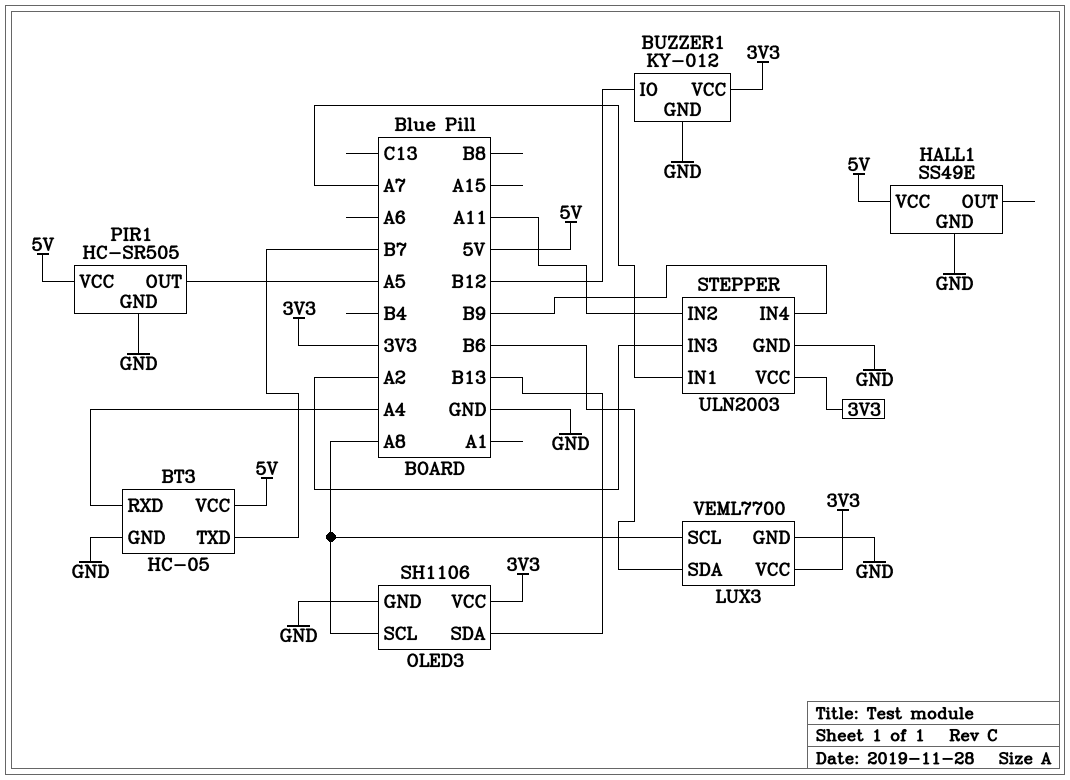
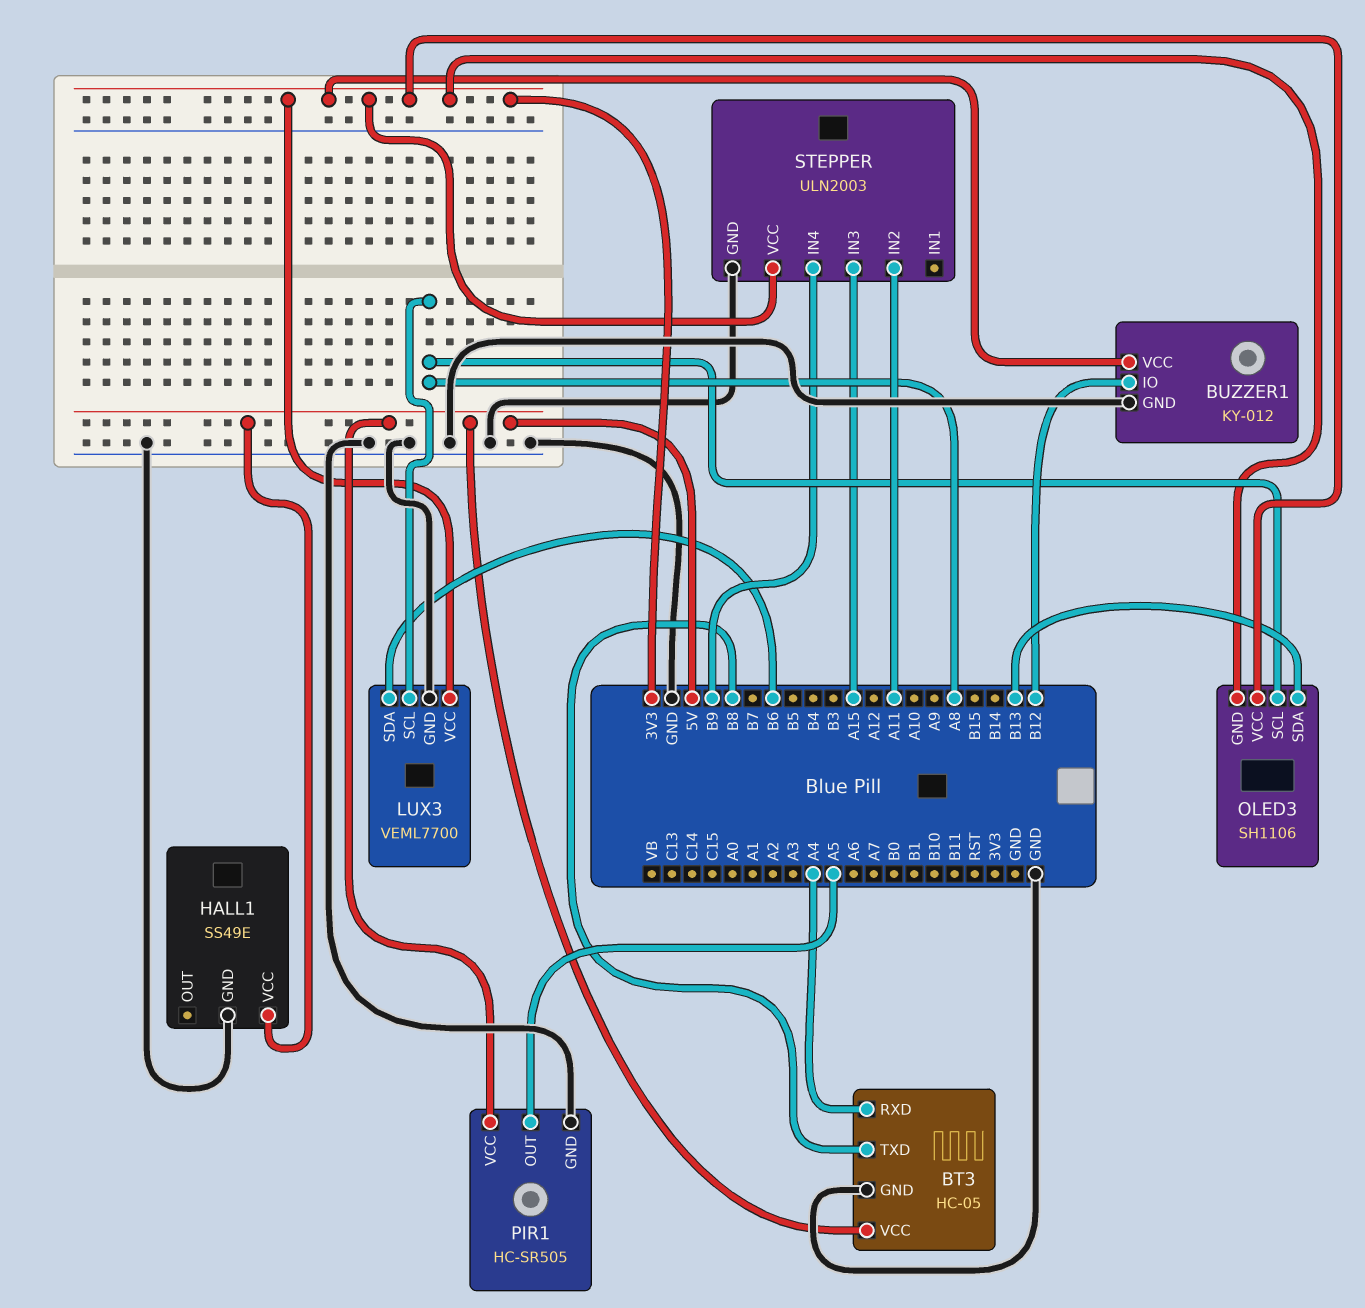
BT3 pin TXD: B7 -> B8
OLED3 pin GND: GND -> 3V3
STEPPER pin IN1: A7 -> none
STEPPER pin IN3: A2 -> A15

